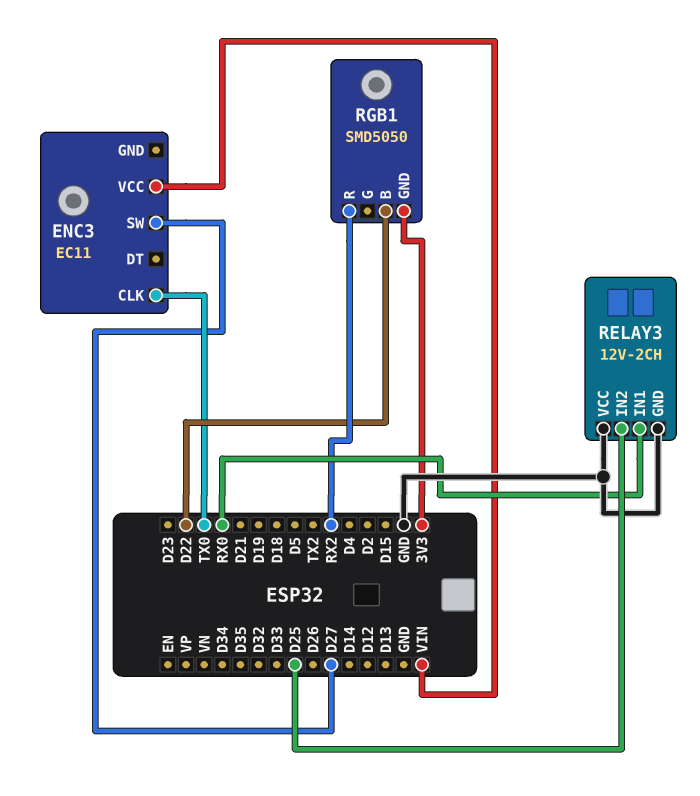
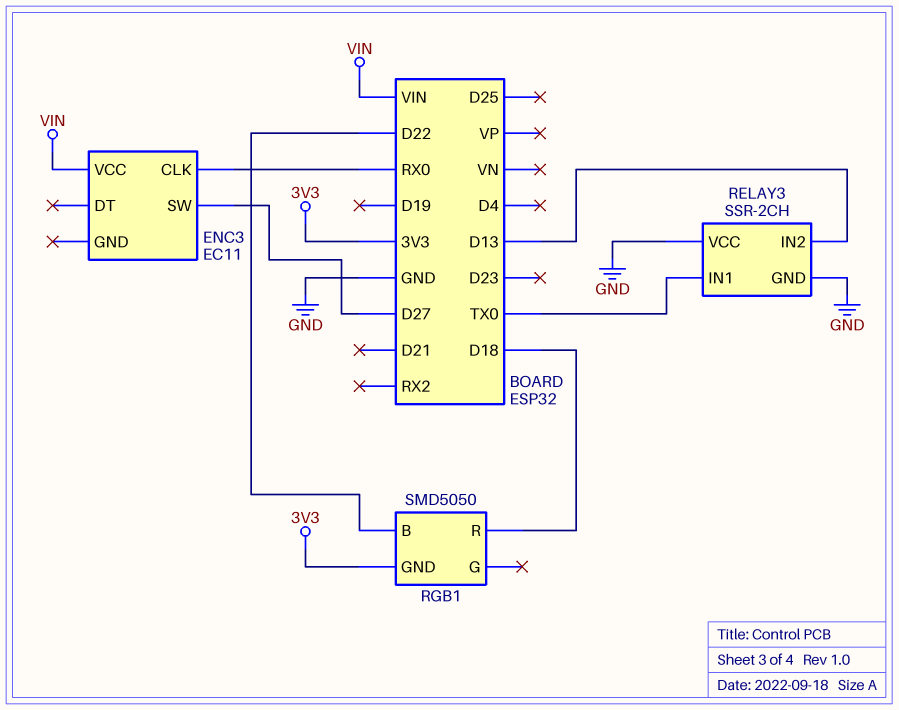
ENC3 pin CLK: TX0 -> RX0
RELAY3: 12V-2CH -> SSR-2CH
RELAY3 pin IN1: RX0 -> TX0
RELAY3 pin IN2: D25 -> D13
RGB1 pin R: RX2 -> D18

